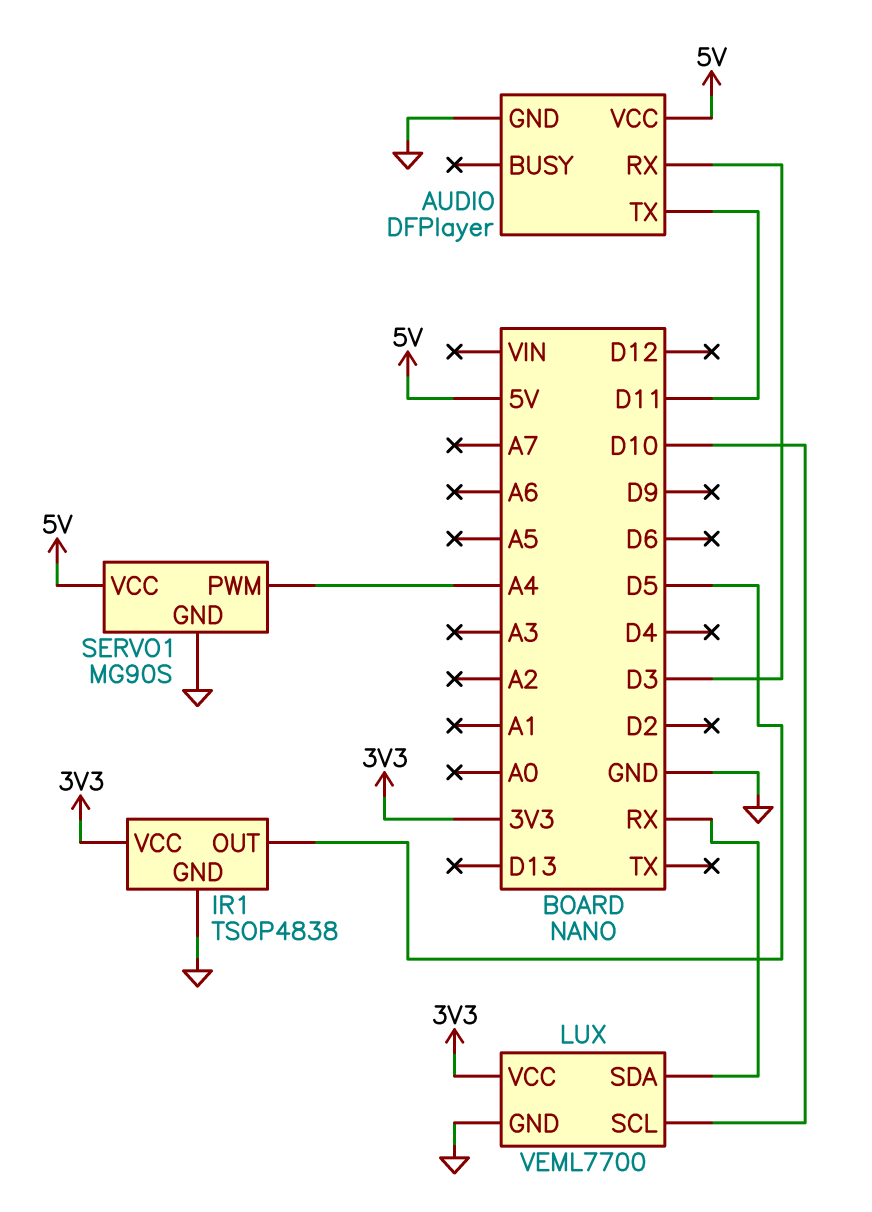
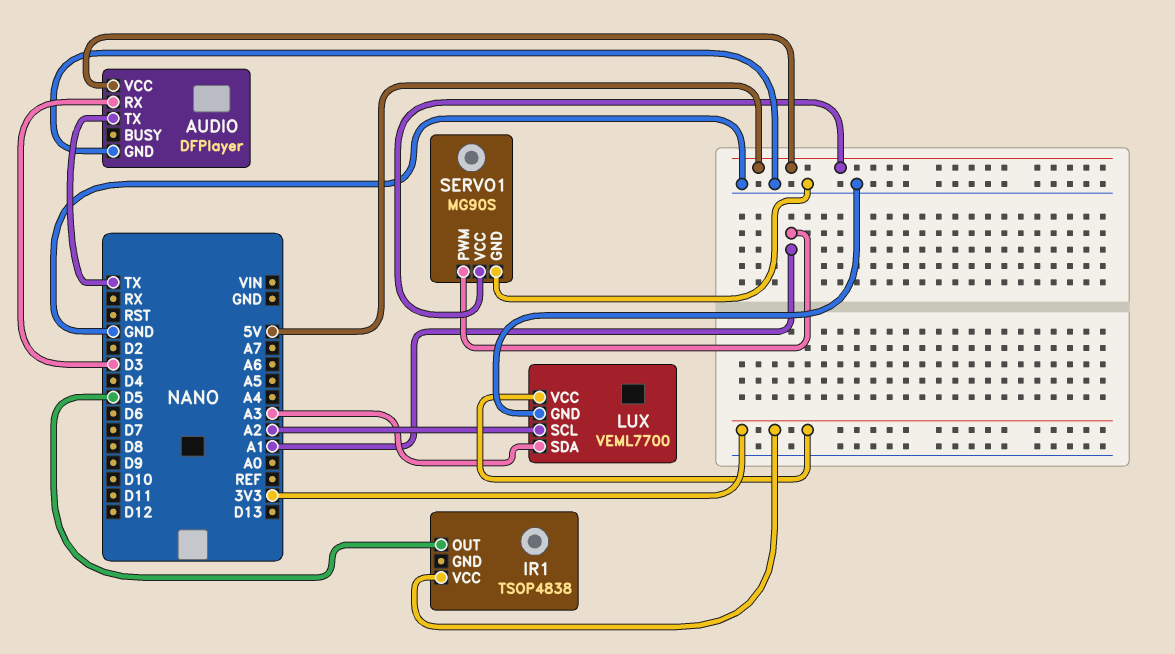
AUDIO pin TX: D11 -> TX
IR1 pin GND: GND -> none
LUX pin SCL: D10 -> A2
LUX pin SDA: RX -> A3
SERVO1 pin PWM: A4 -> A1

